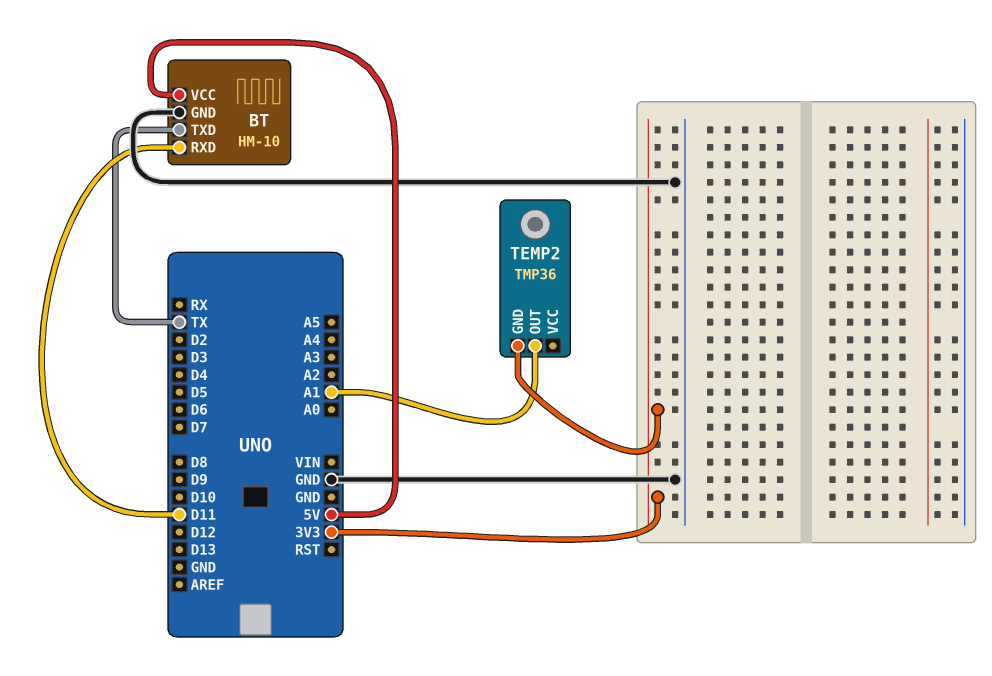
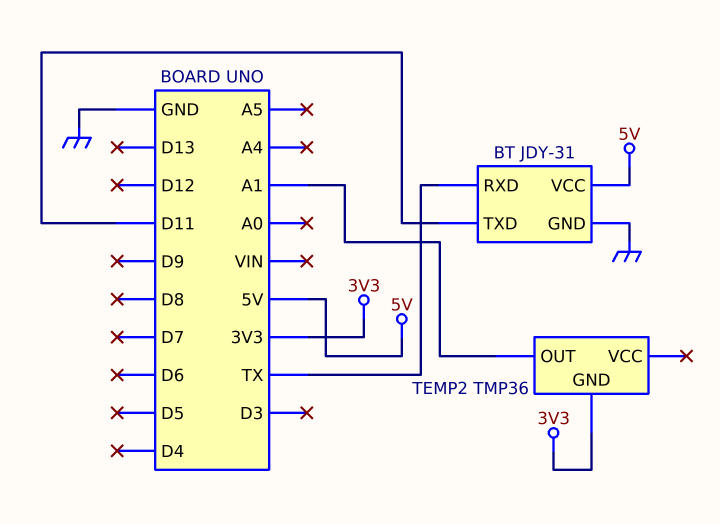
BT: HM-10 -> JDY-31
BT pin RXD: D11 -> TX
BT pin TXD: TX -> D11

